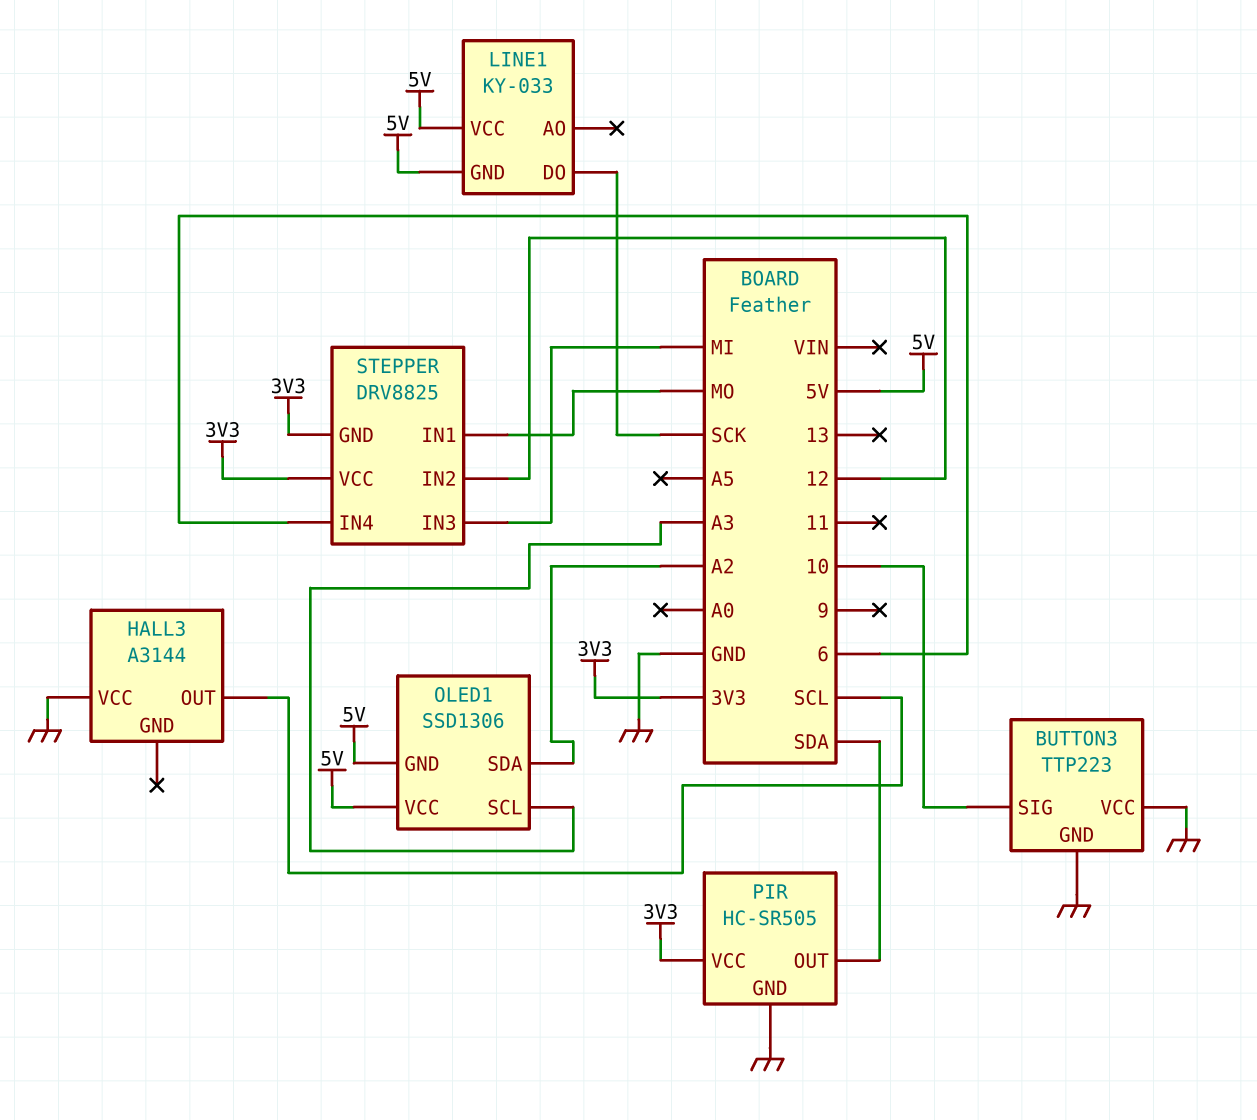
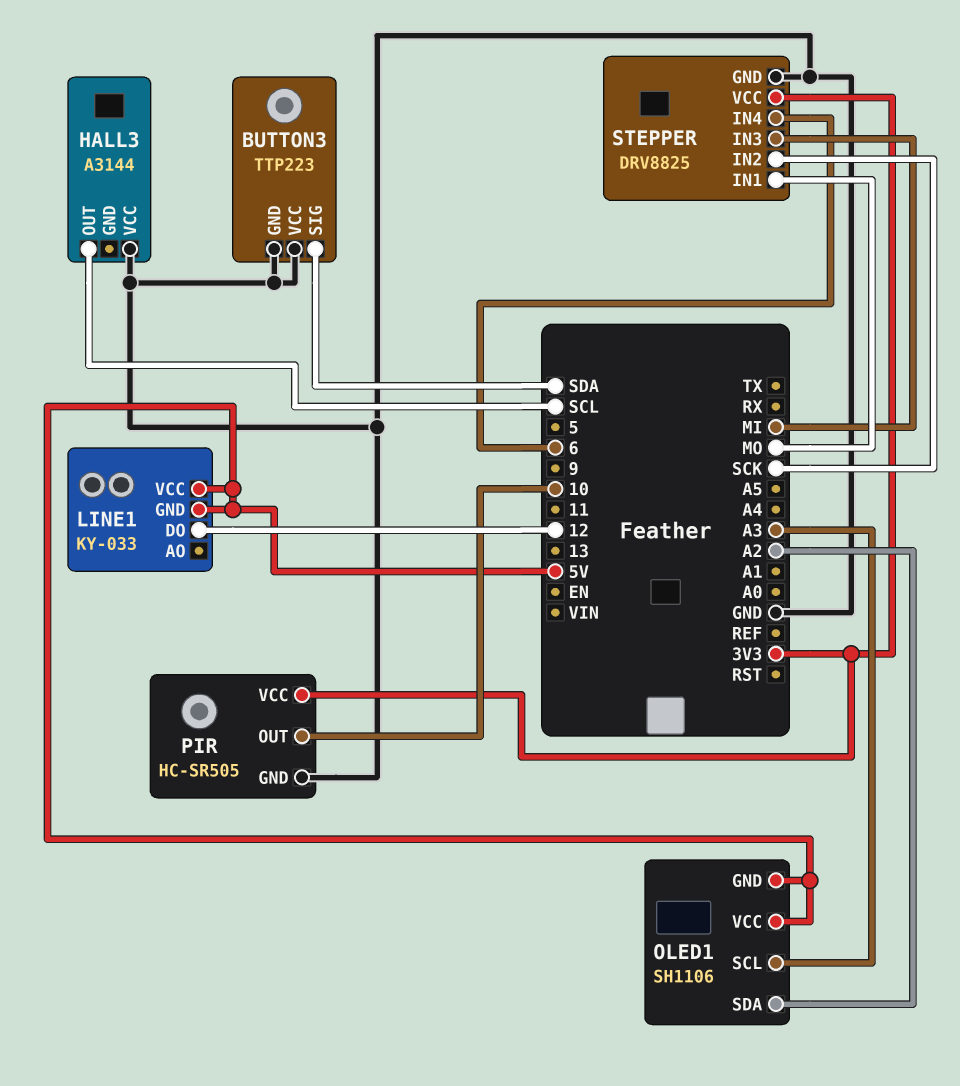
BUTTON3 pin SIG: 10 -> SDA
LINE1 pin DO: SCK -> 12
OLED1: SSD1306 -> SH1106
PIR pin OUT: SDA -> 10
STEPPER pin GND: 3V3 -> GND
STEPPER pin IN2: 12 -> SCK

